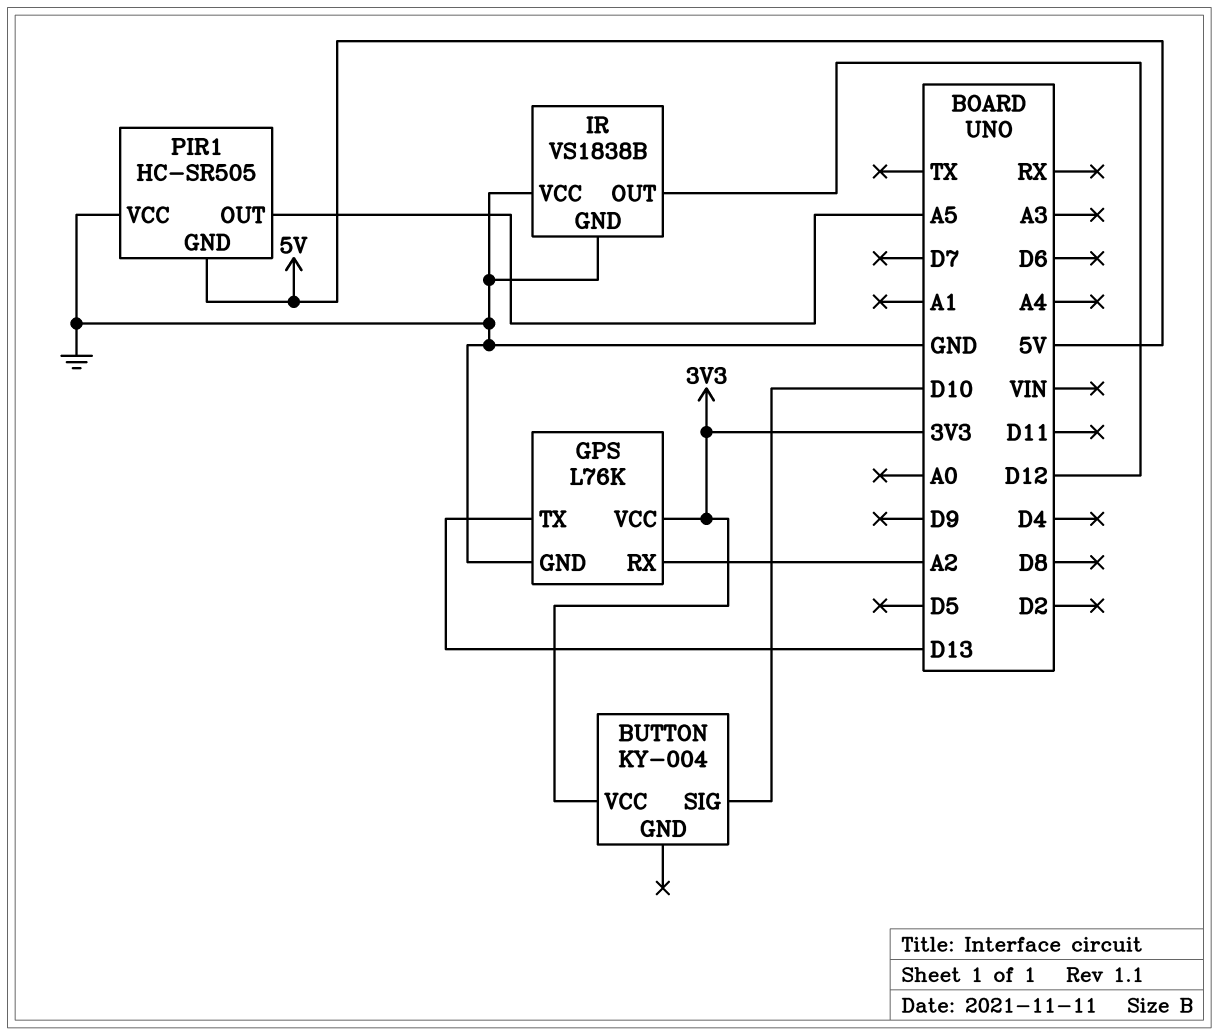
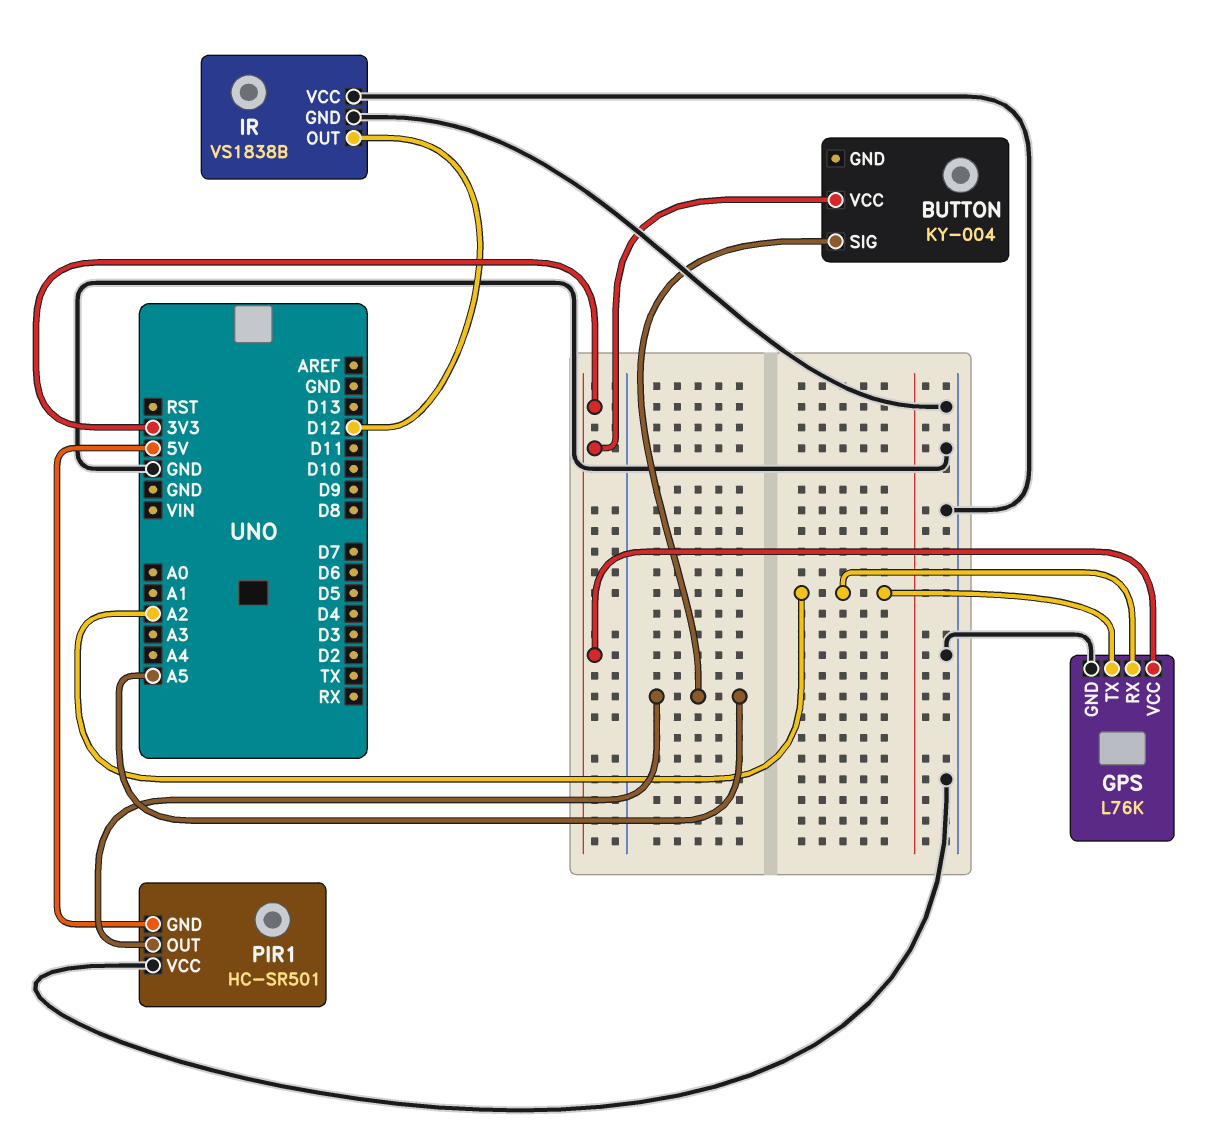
BUTTON pin SIG: D10 -> A5
GPS pin TX: D13 -> A2
PIR1: HC-SR505 -> HC-SR501

